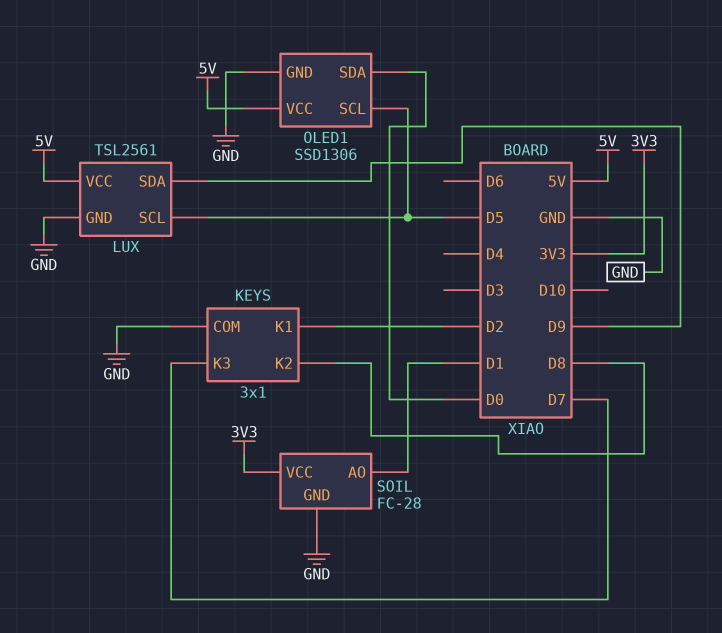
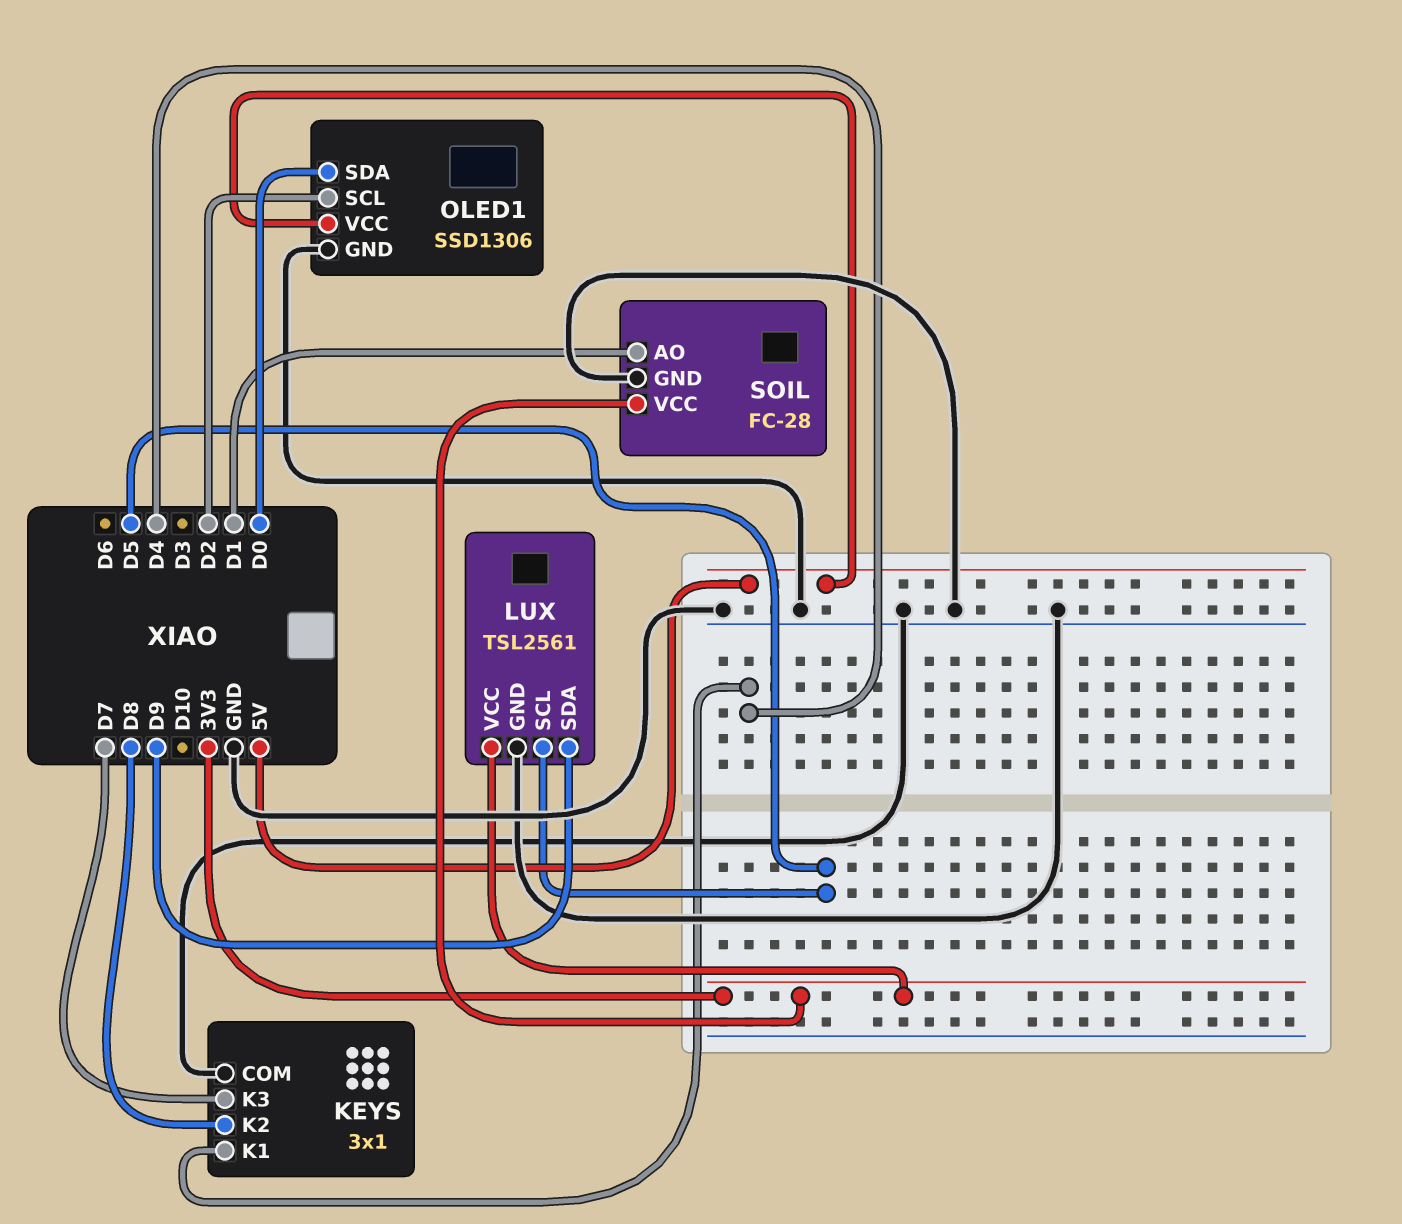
KEYS pin K1: D2 -> D4
LUX pin VCC: 5V -> 3V3
OLED1 pin SCL: D5 -> D2

